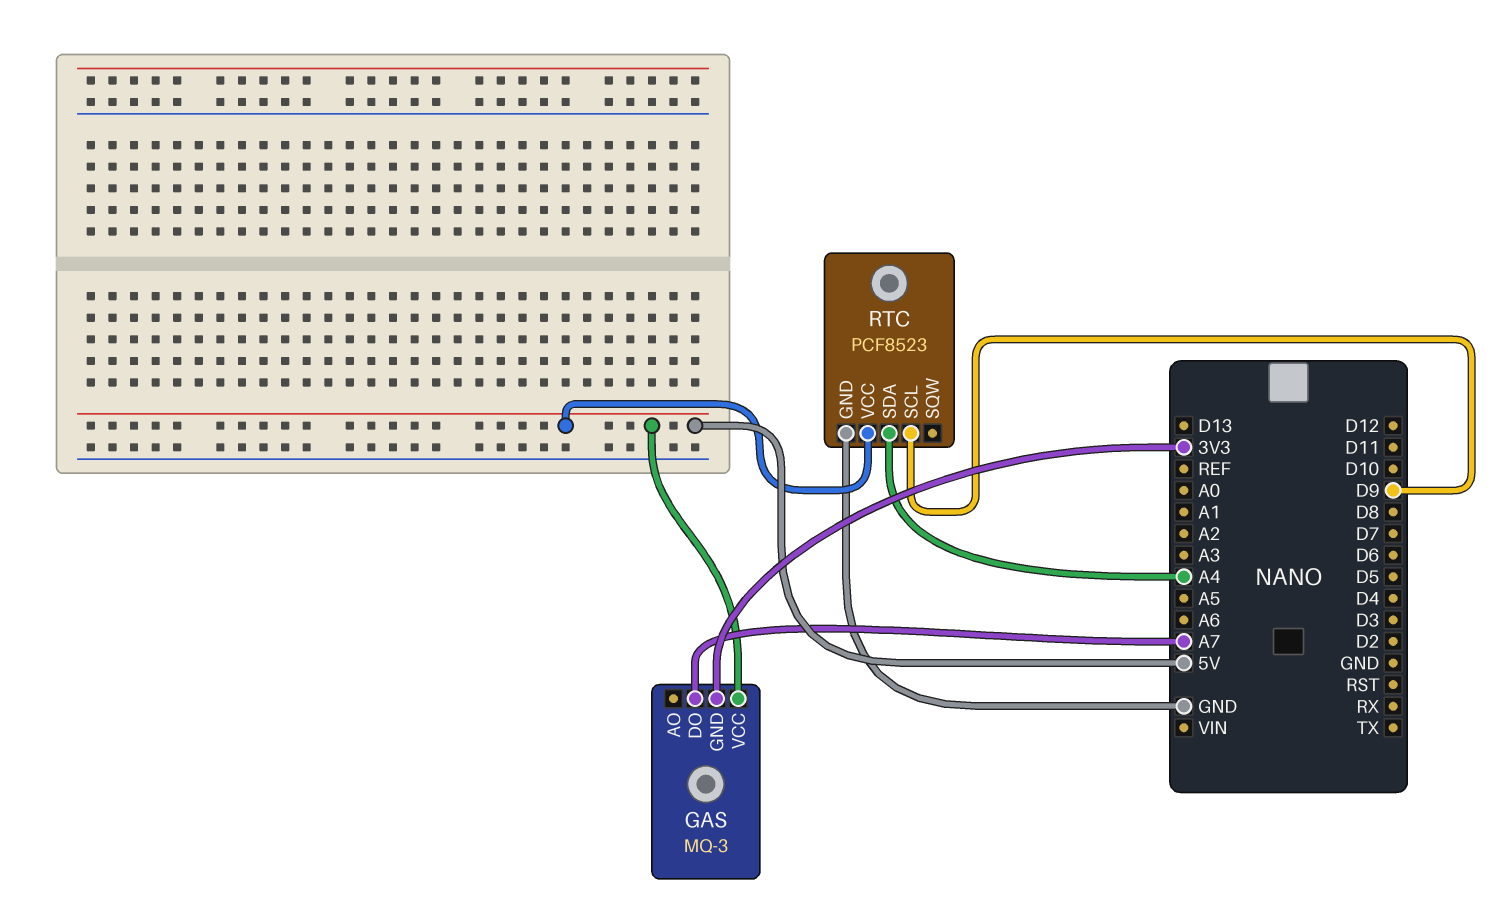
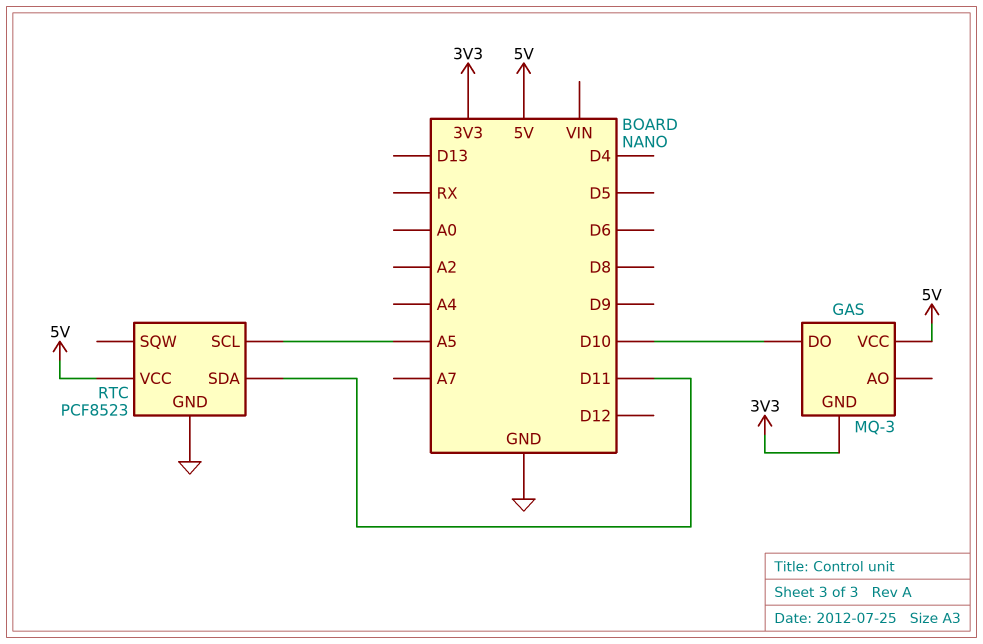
GAS pin DO: A7 -> D10
RTC pin SCL: D9 -> A5
RTC pin SDA: A4 -> D11

